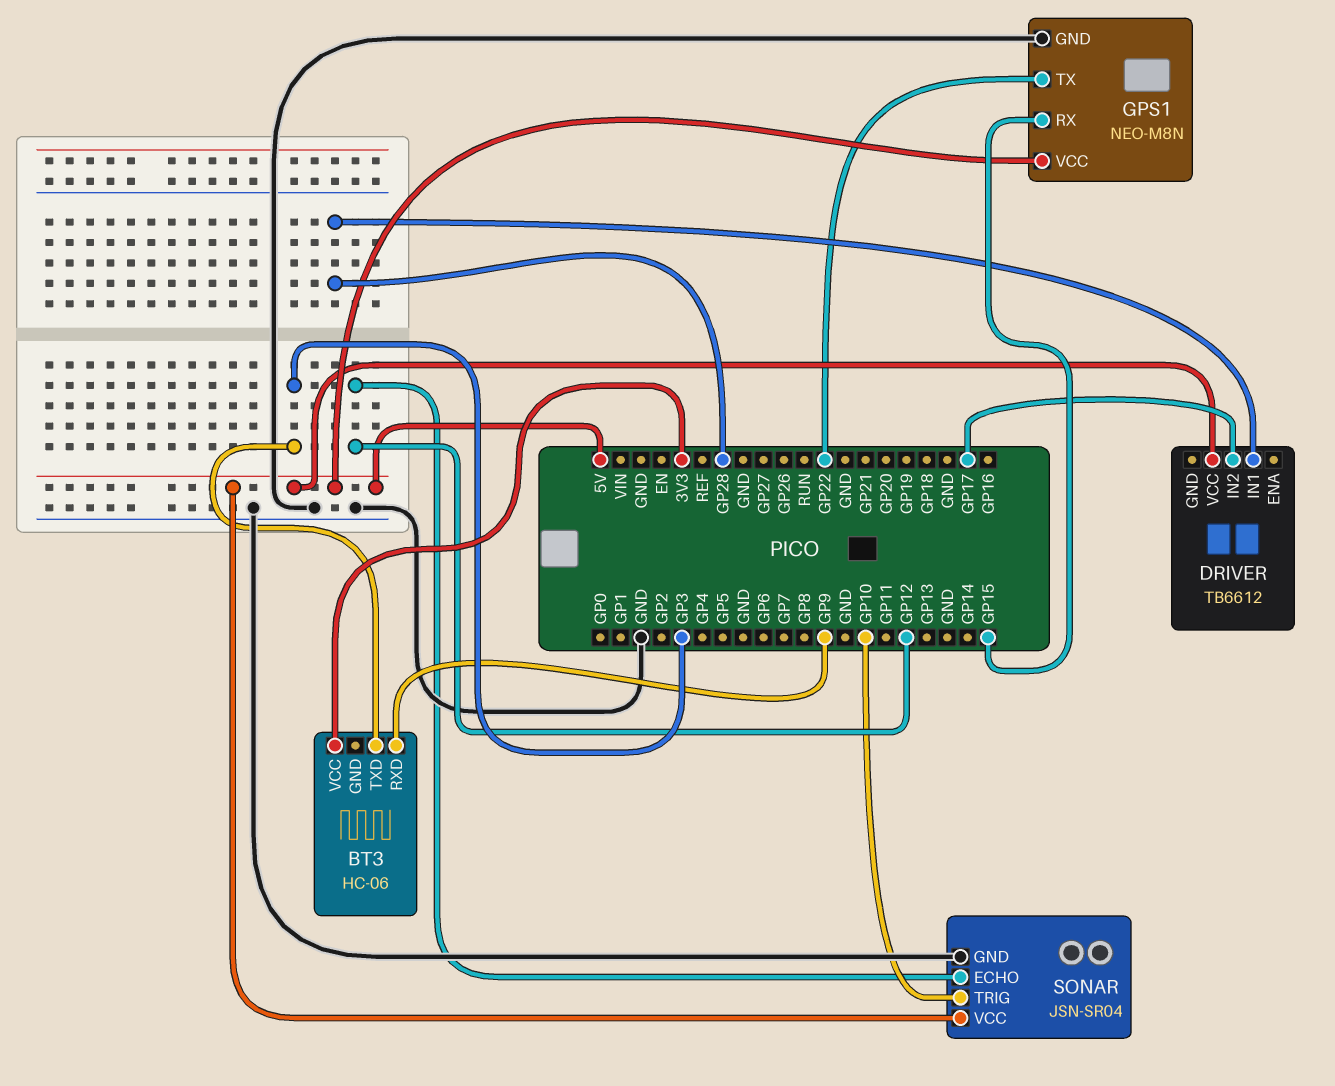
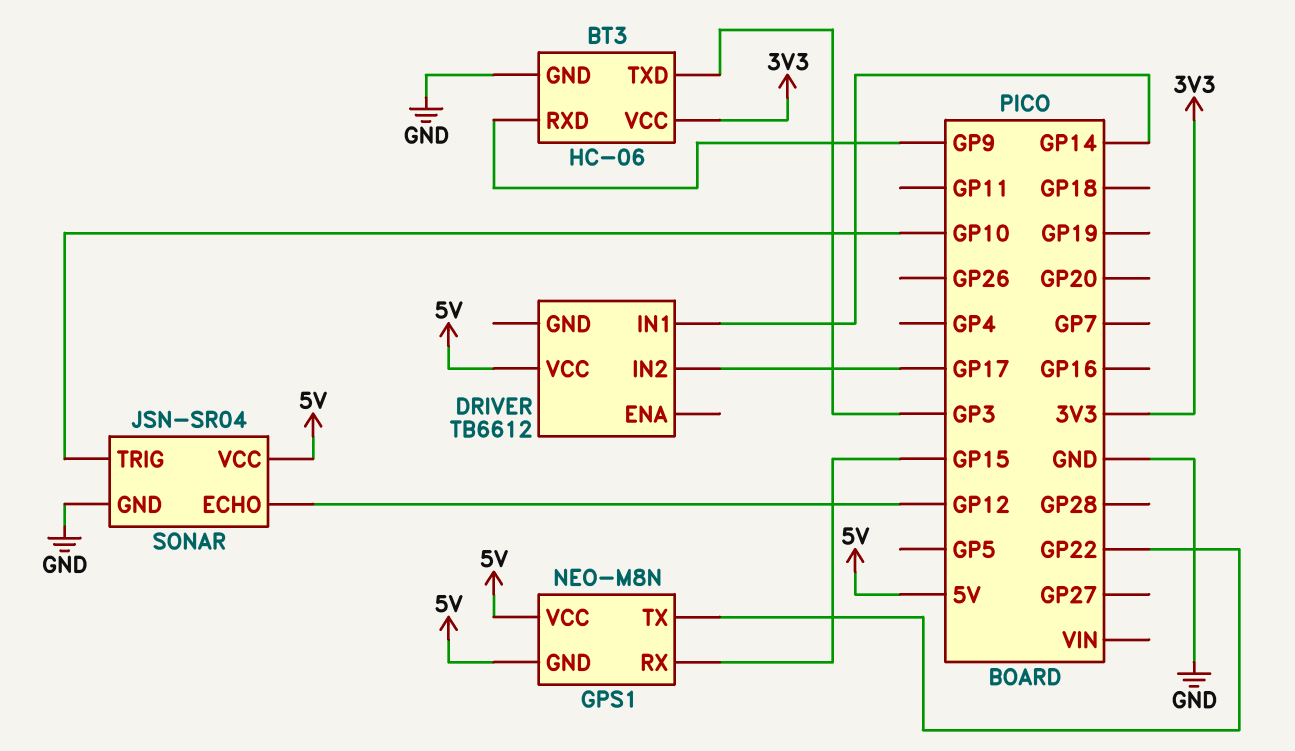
BT3 pin GND: none -> GND
DRIVER pin IN1: GP28 -> GP14
GPS1 pin GND: GND -> 5V

